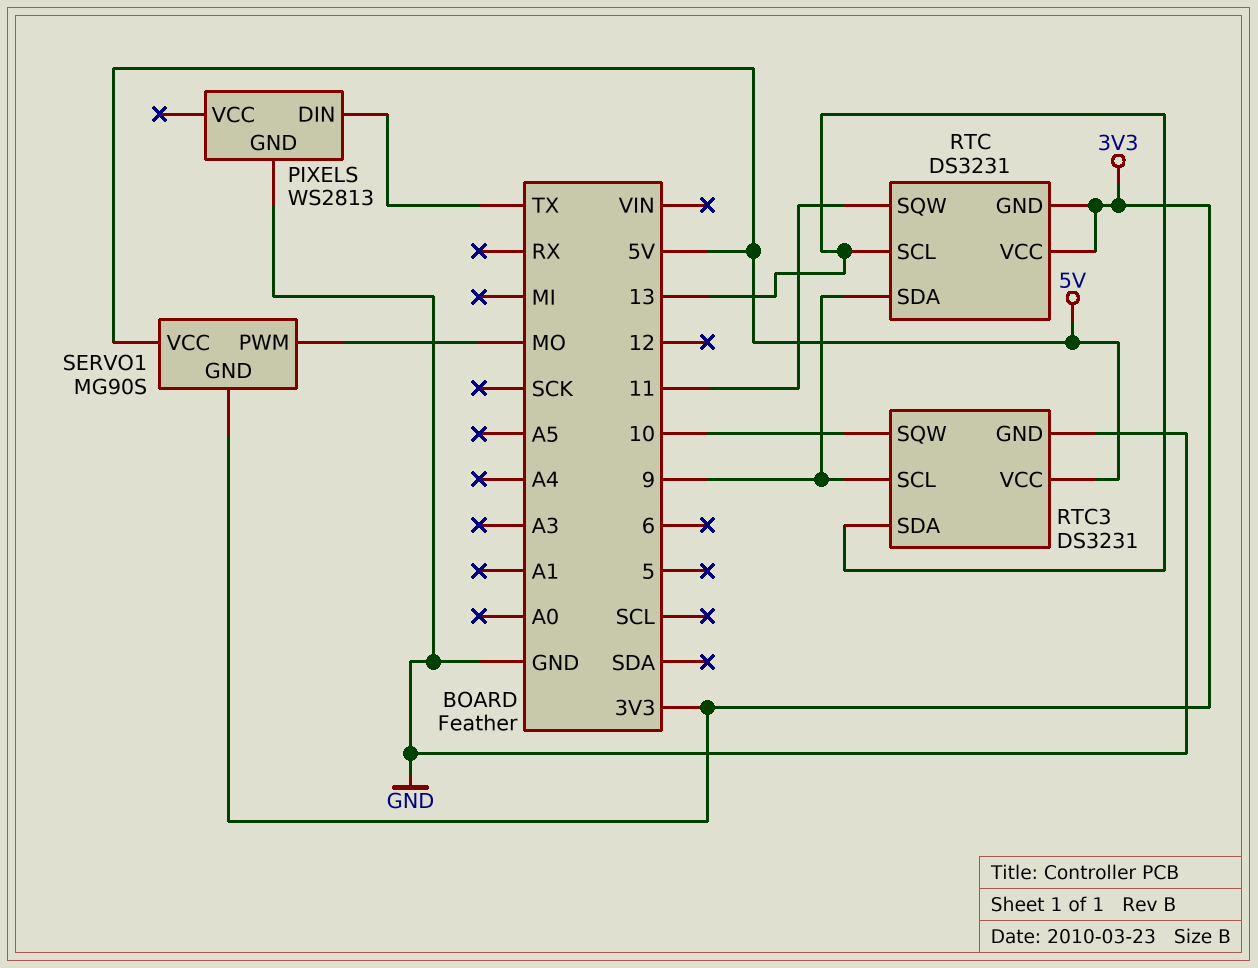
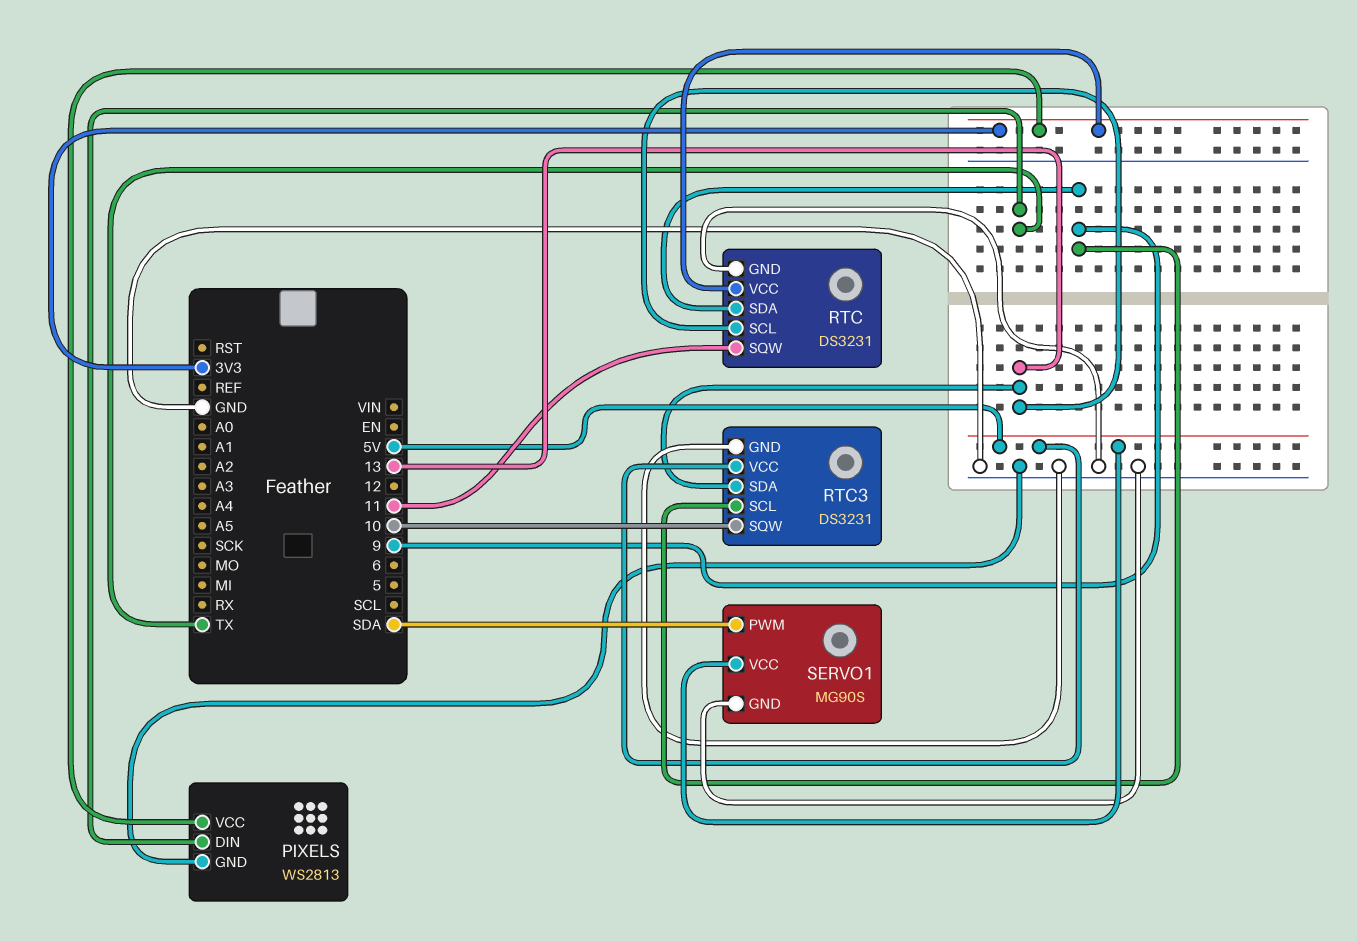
PIXELS pin VCC: none -> 3V3
RTC pin GND: 3V3 -> GND
SERVO1 pin GND: 3V3 -> GND
SERVO1 pin PWM: MO -> SDA

